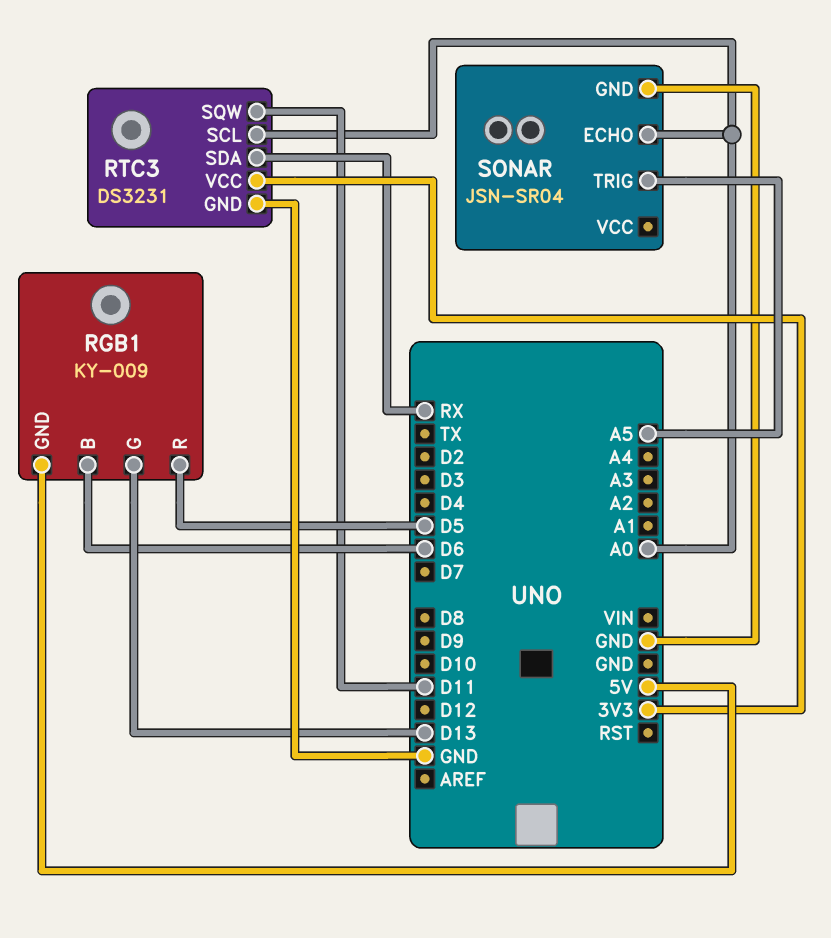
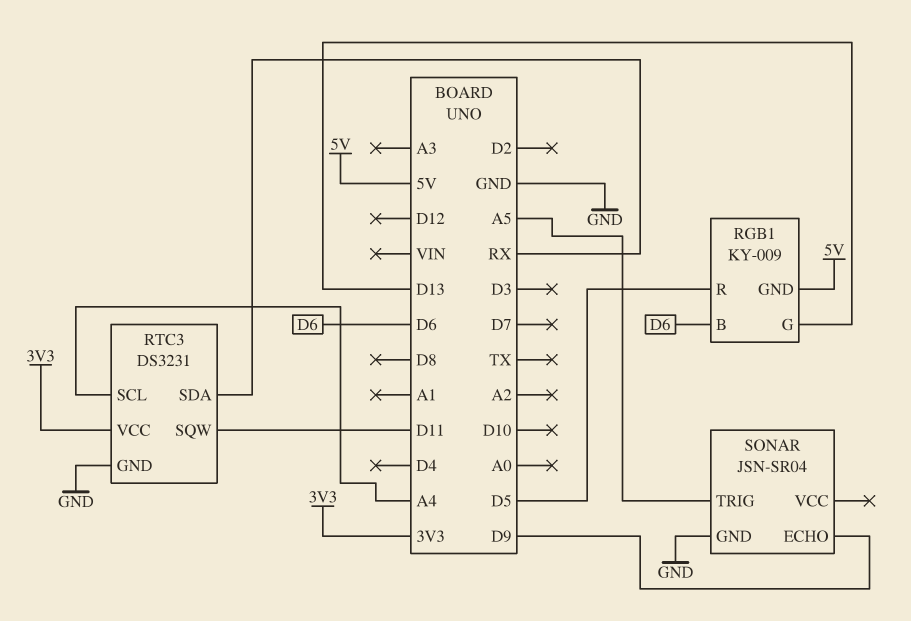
RTC3 pin SCL: A0 -> A4
SONAR pin ECHO: A0 -> D9

